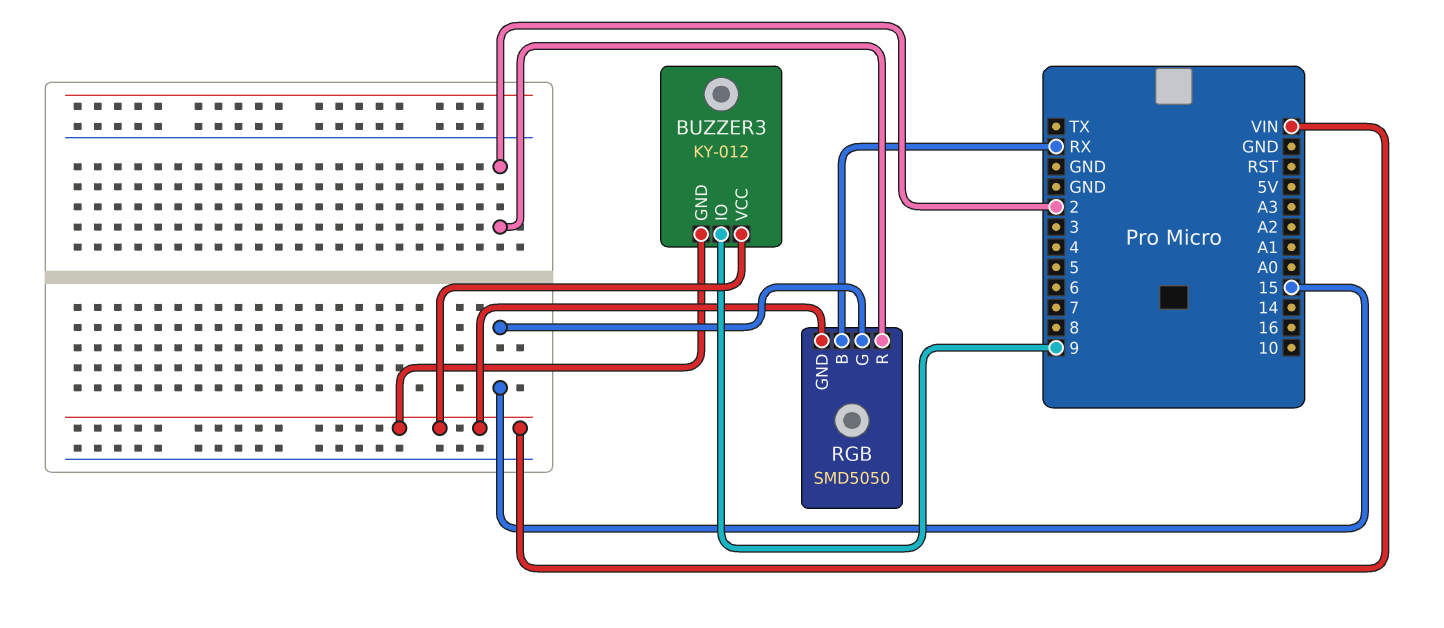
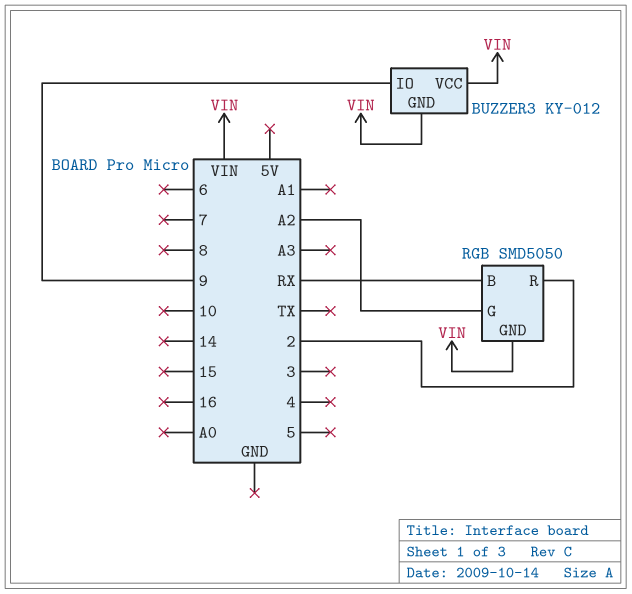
RGB pin G: 15 -> A2

